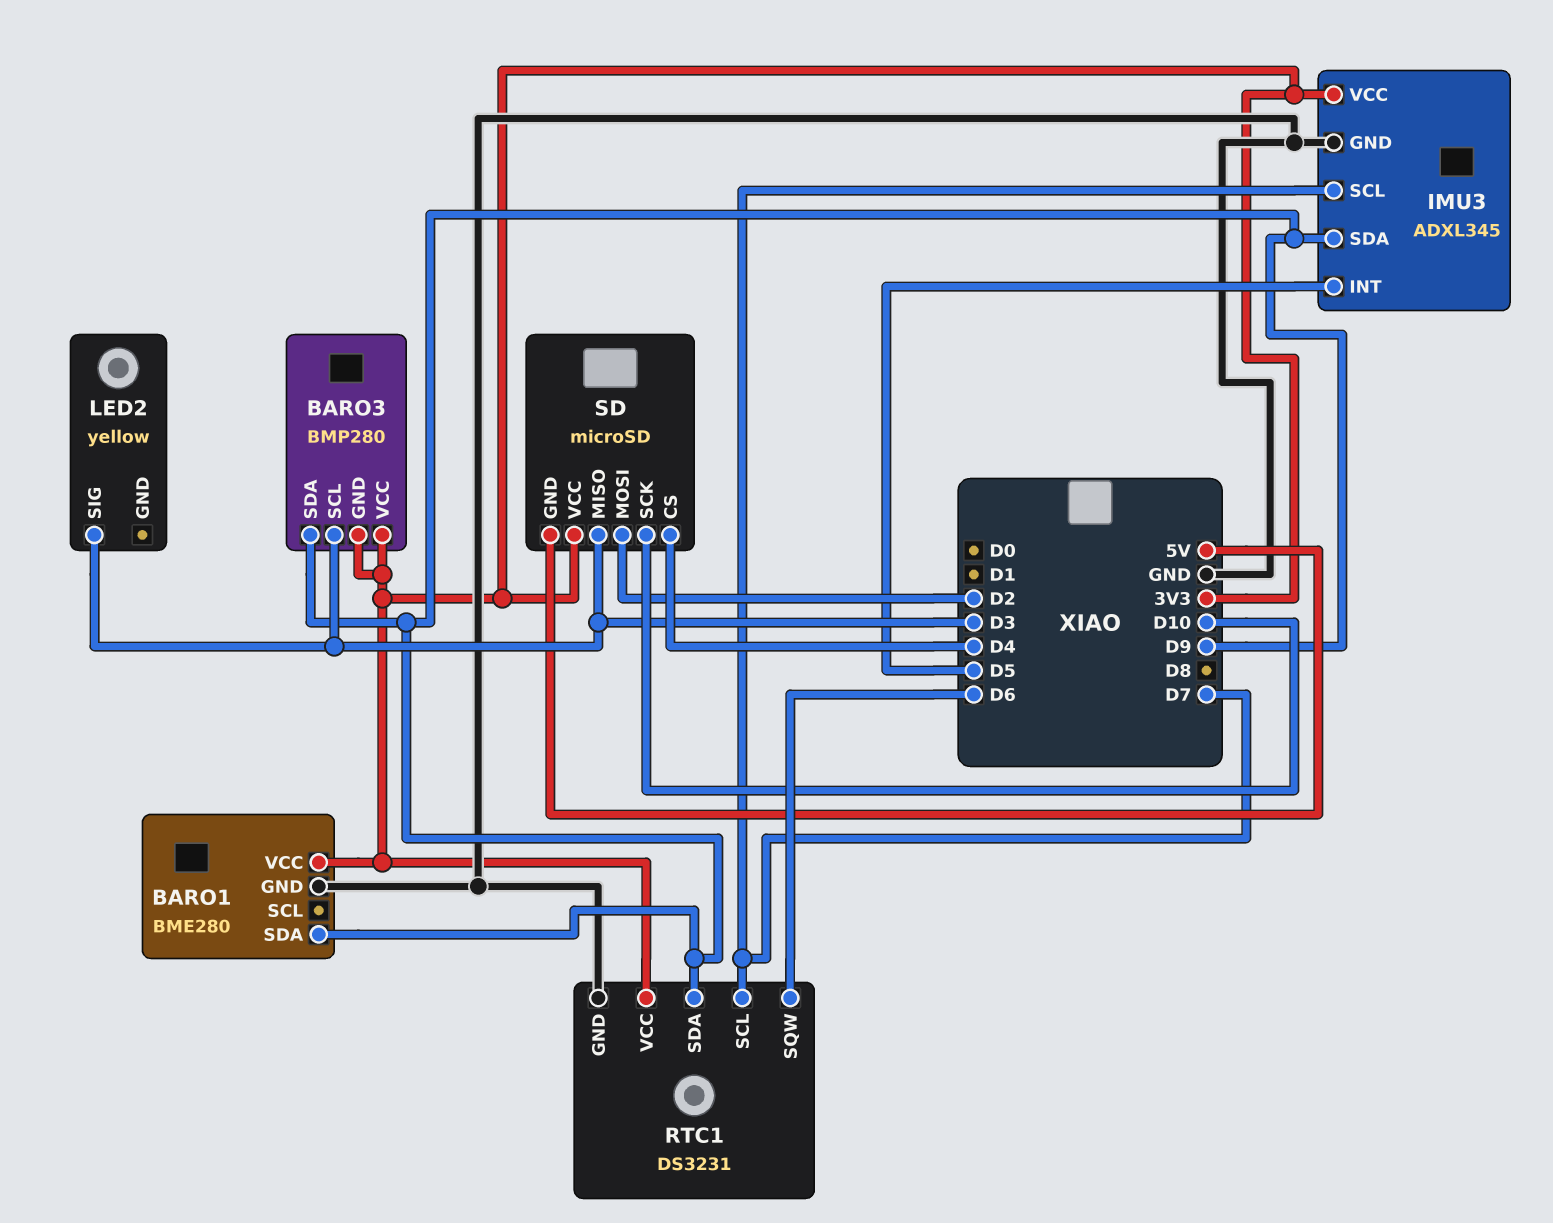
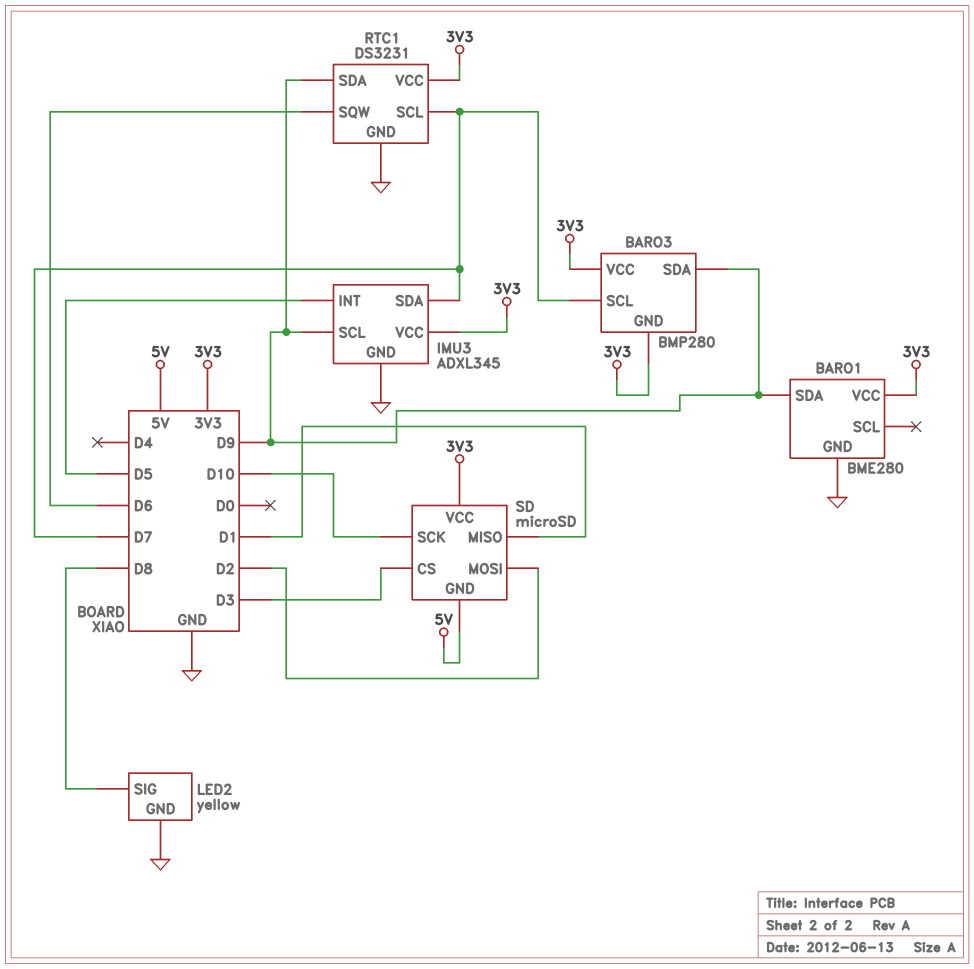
BARO3 pin SCL: D3 -> D7
IMU3 pin SCL: D7 -> D9
IMU3 pin SDA: D9 -> D7
LED2 pin GND: none -> GND
LED2 pin SIG: D3 -> D8
SD pin CS: D4 -> D3
SD pin MISO: D3 -> D1

